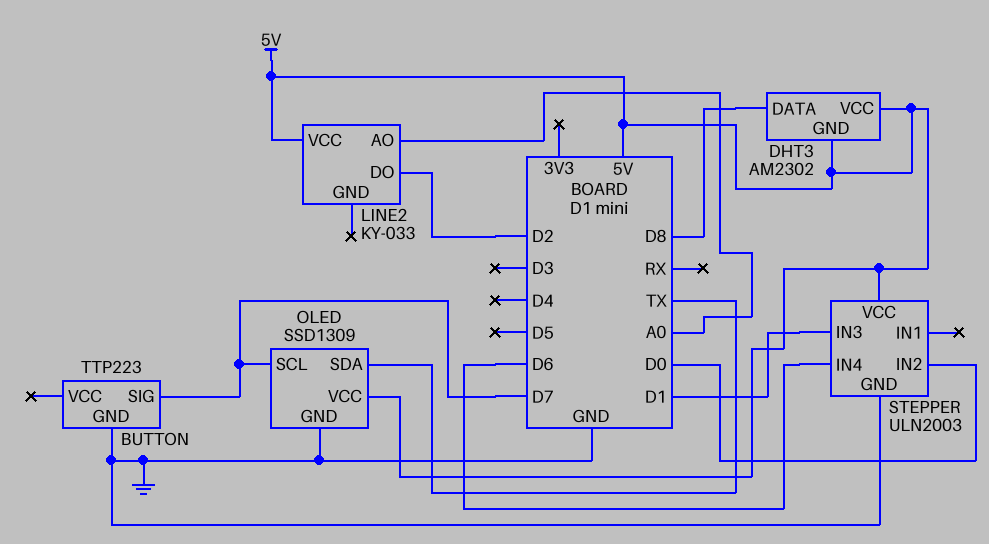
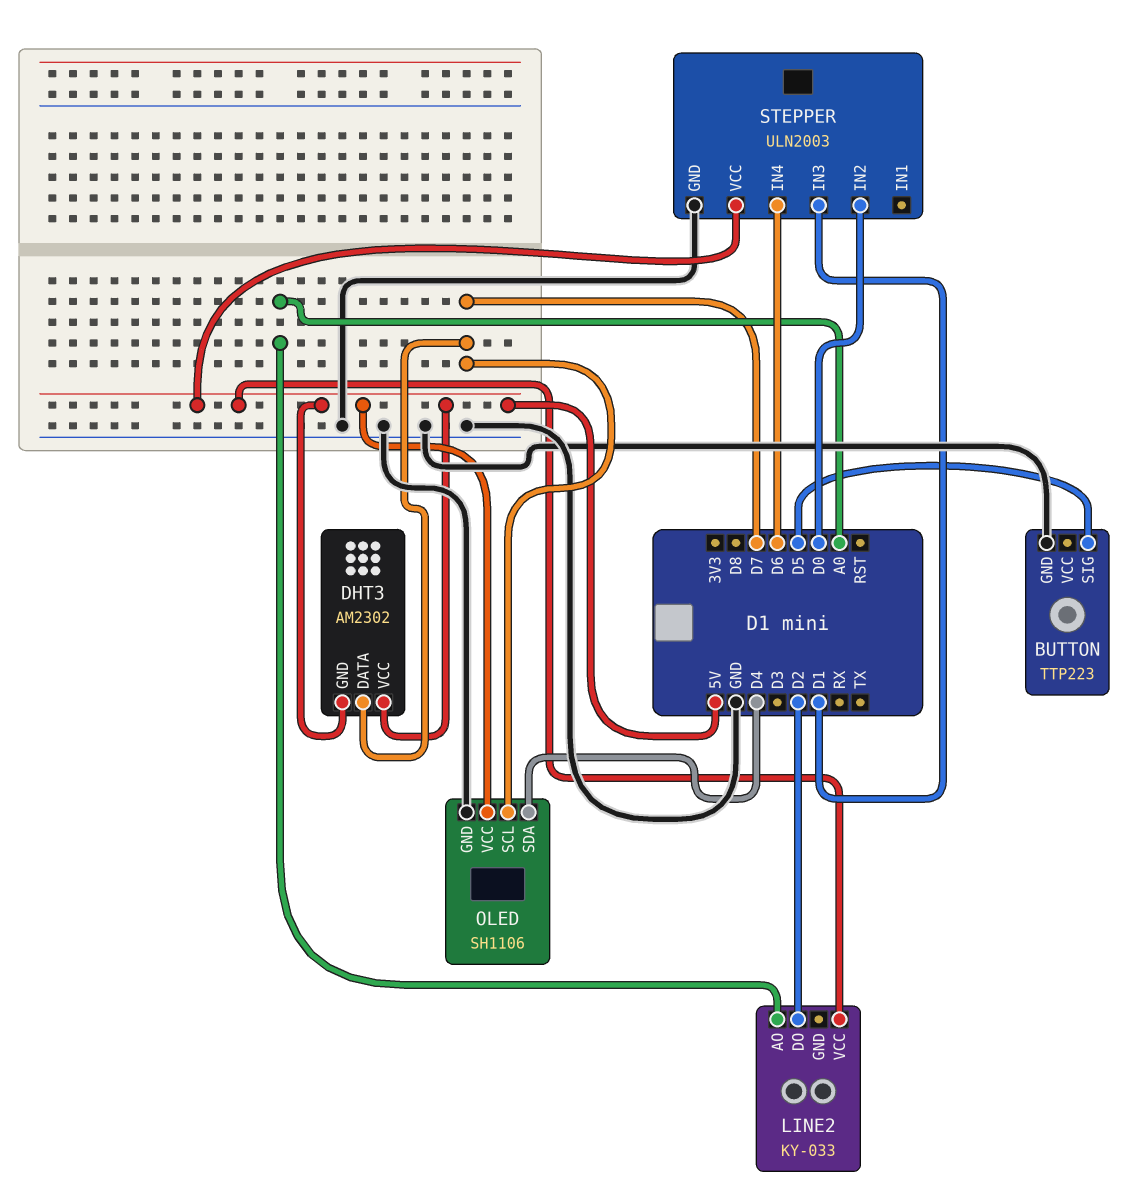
BUTTON pin SIG: D7 -> D5
DHT3 pin DATA: D8 -> D7
OLED: SSD1309 -> SH1106
OLED pin SDA: TX -> D4

